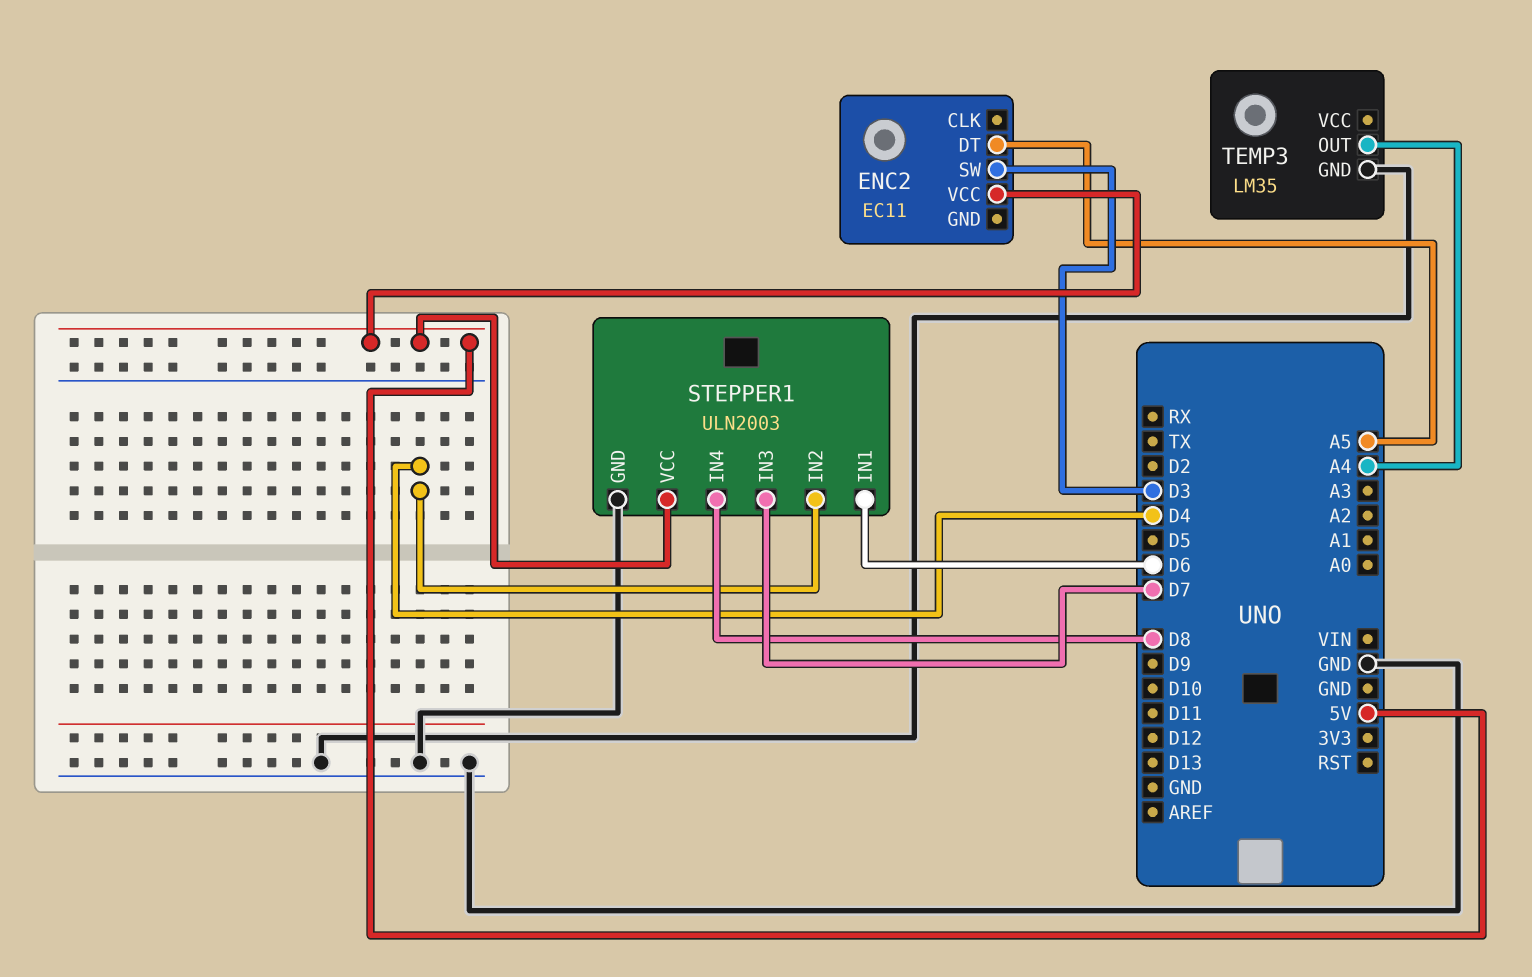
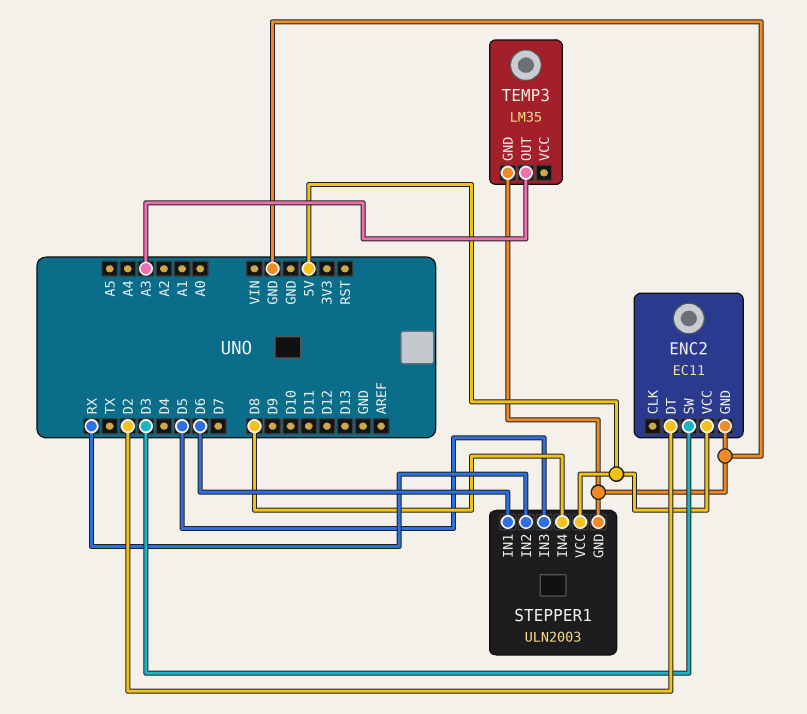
ENC2 pin DT: A5 -> D2
ENC2 pin GND: none -> GND
STEPPER1 pin IN2: D4 -> RX
STEPPER1 pin IN3: D7 -> D5
TEMP3 pin OUT: A4 -> A3

